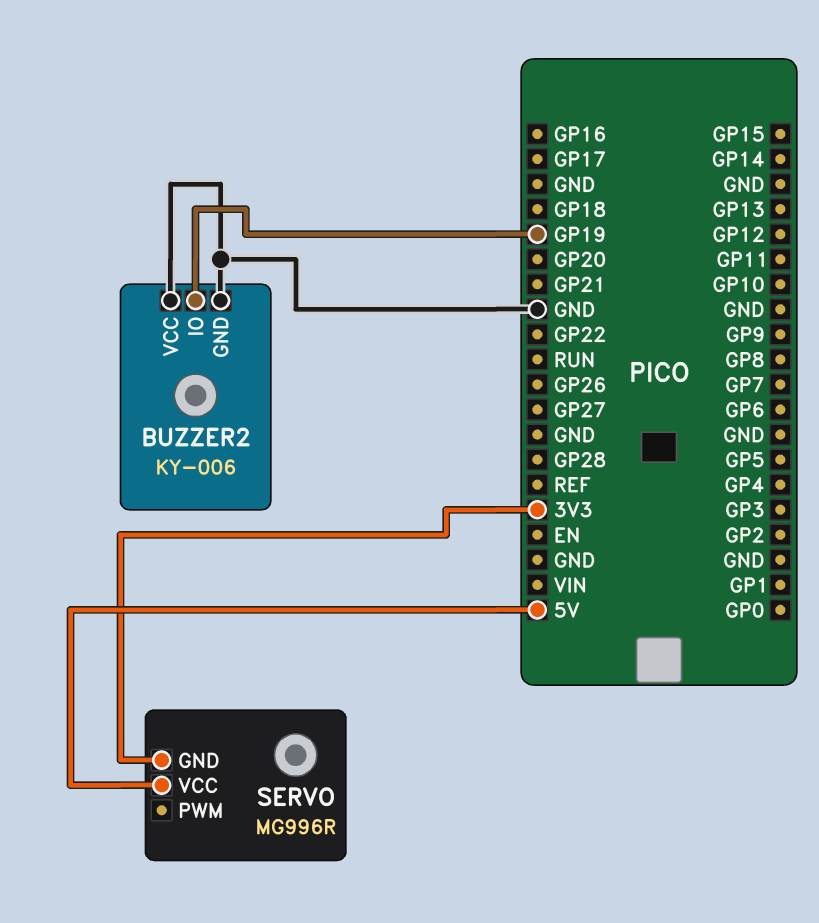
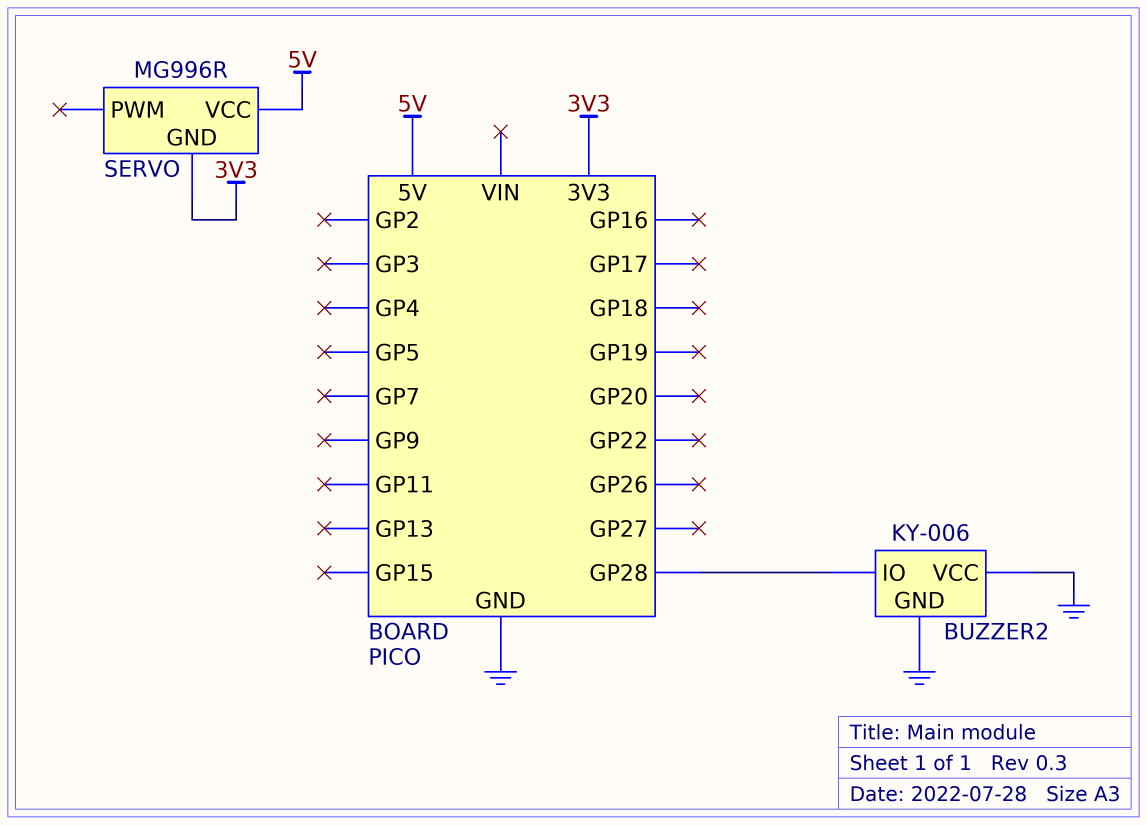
BUZZER2 pin IO: GP19 -> GP28

